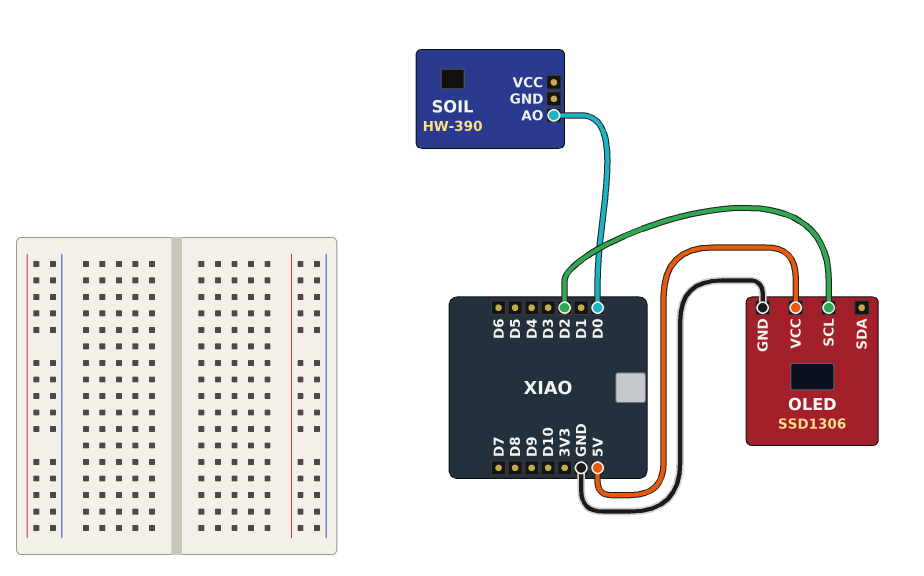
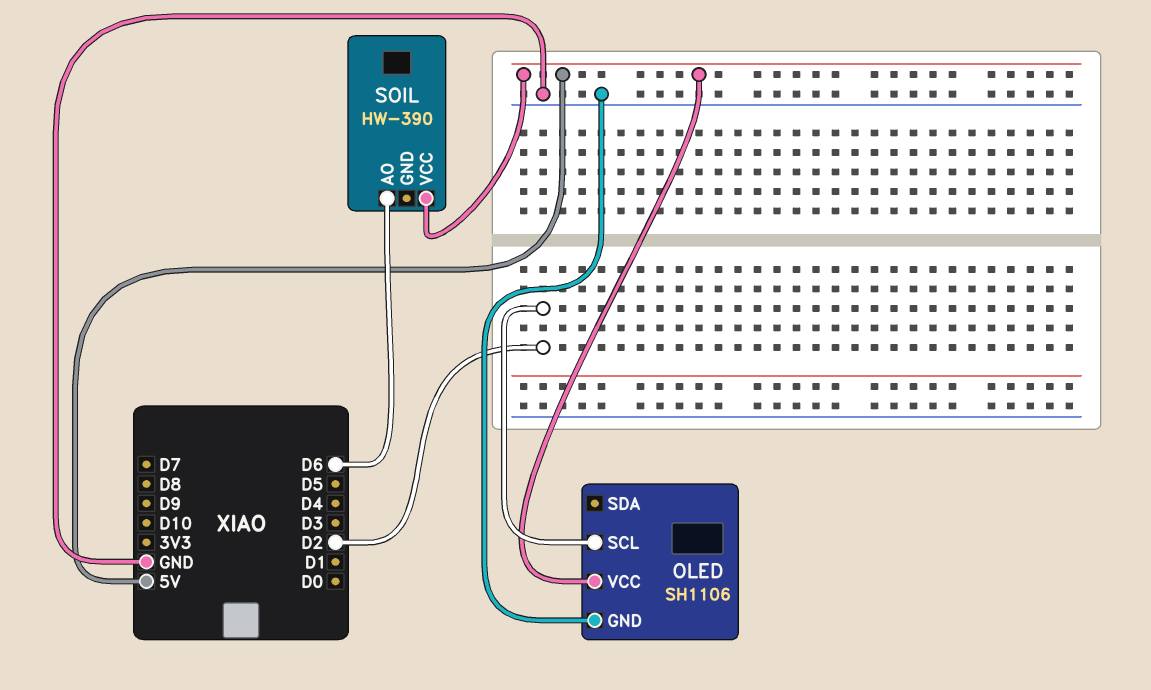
OLED: SSD1306 -> SH1106
SOIL pin AO: D0 -> D6
SOIL pin VCC: none -> 5V

